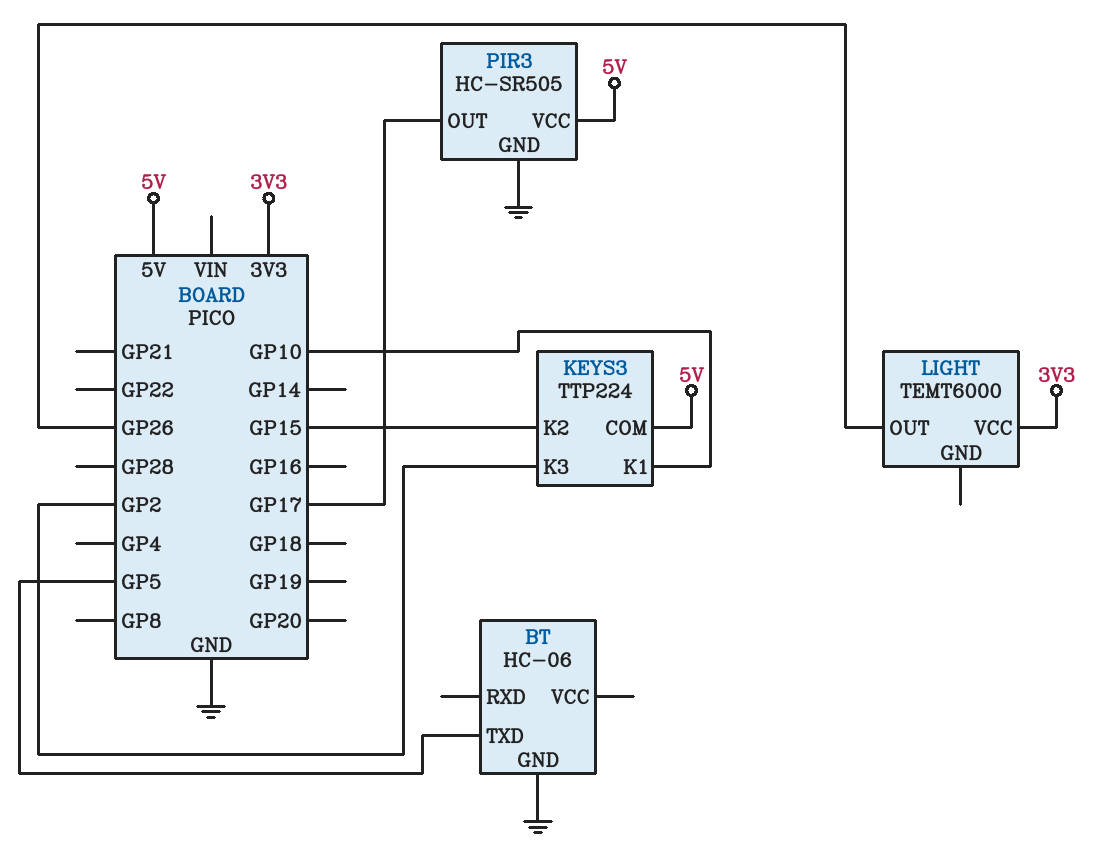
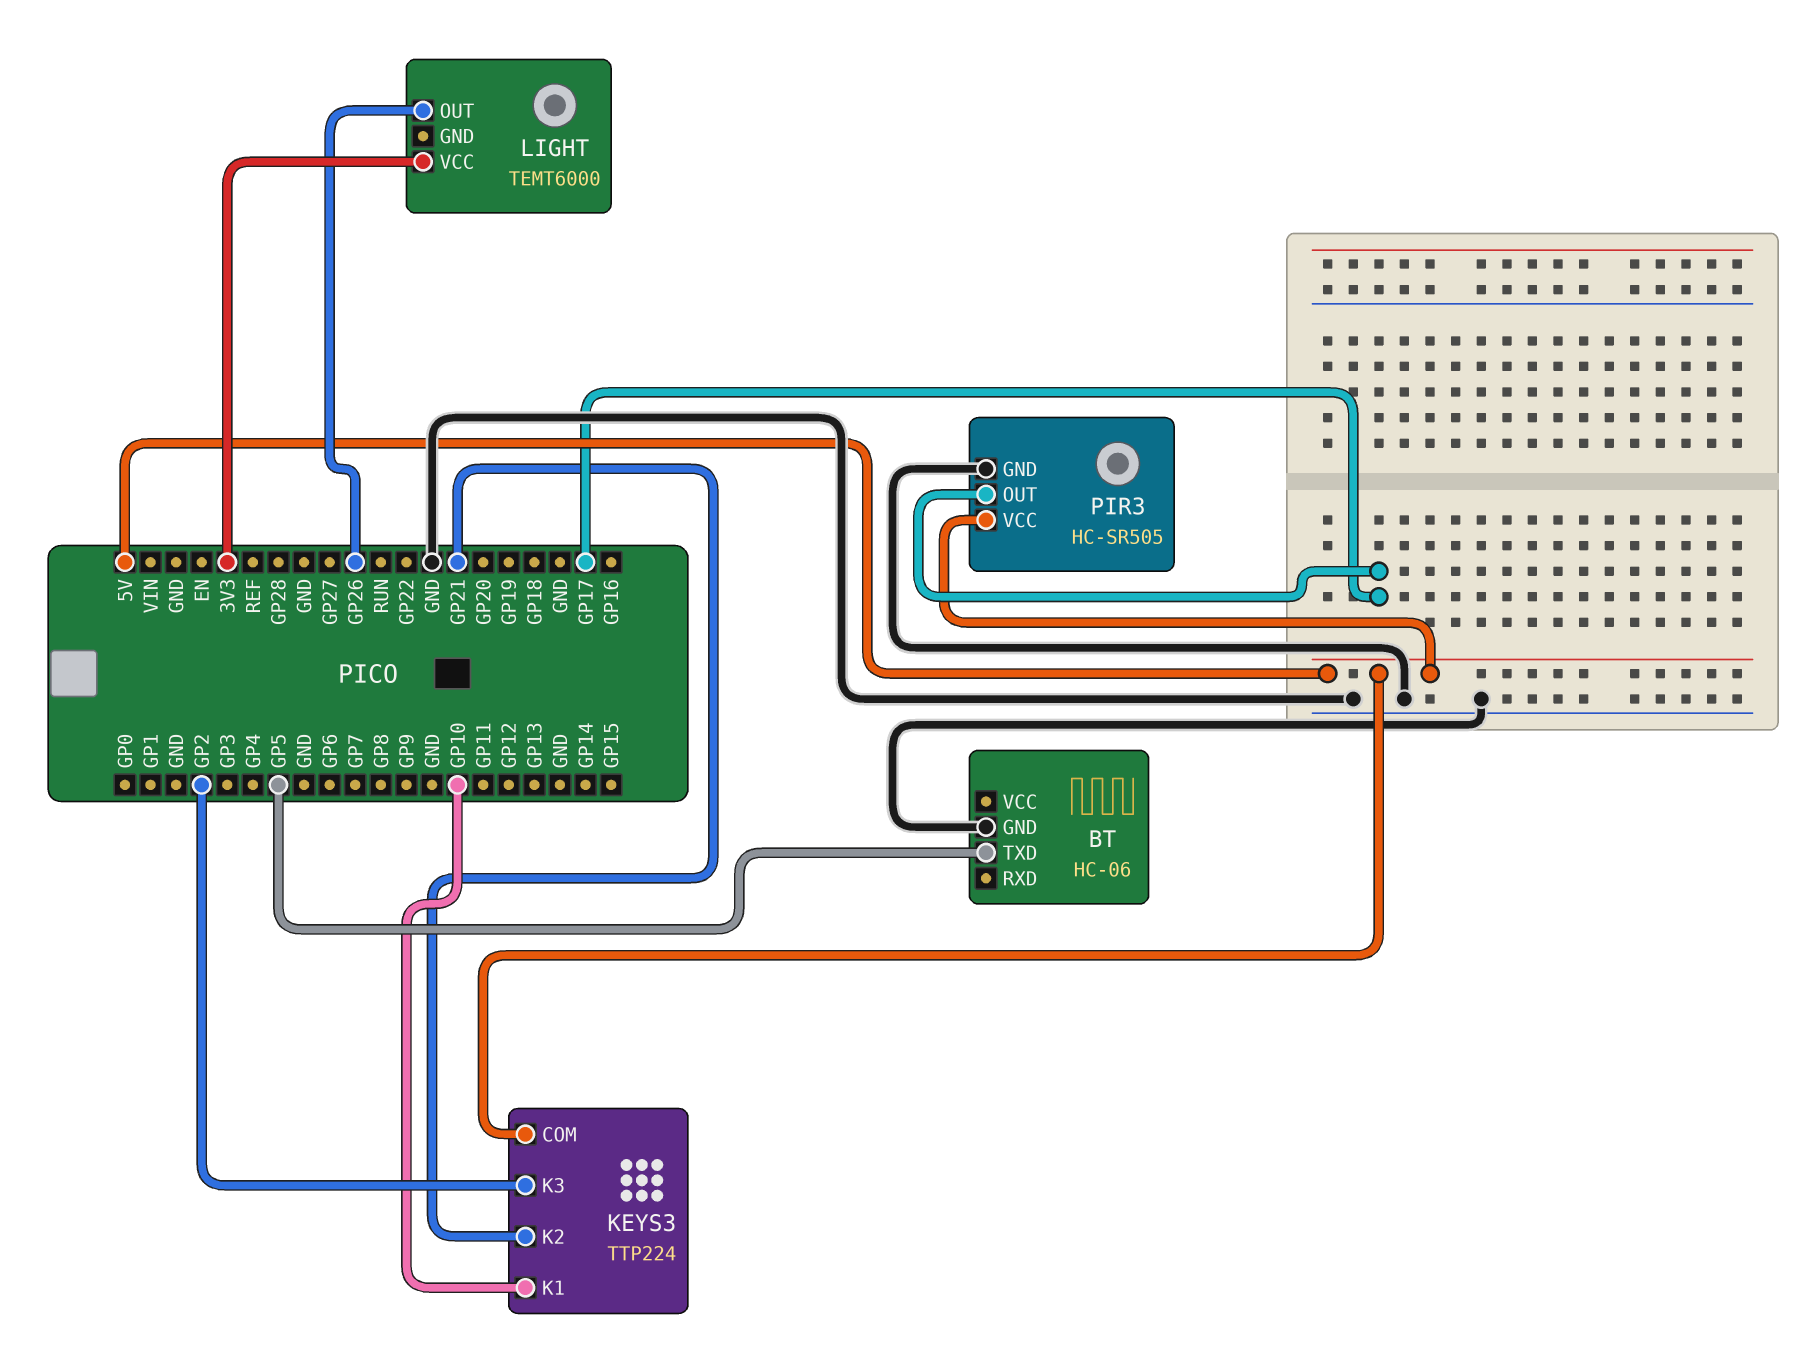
KEYS3 pin K2: GP15 -> GP21

